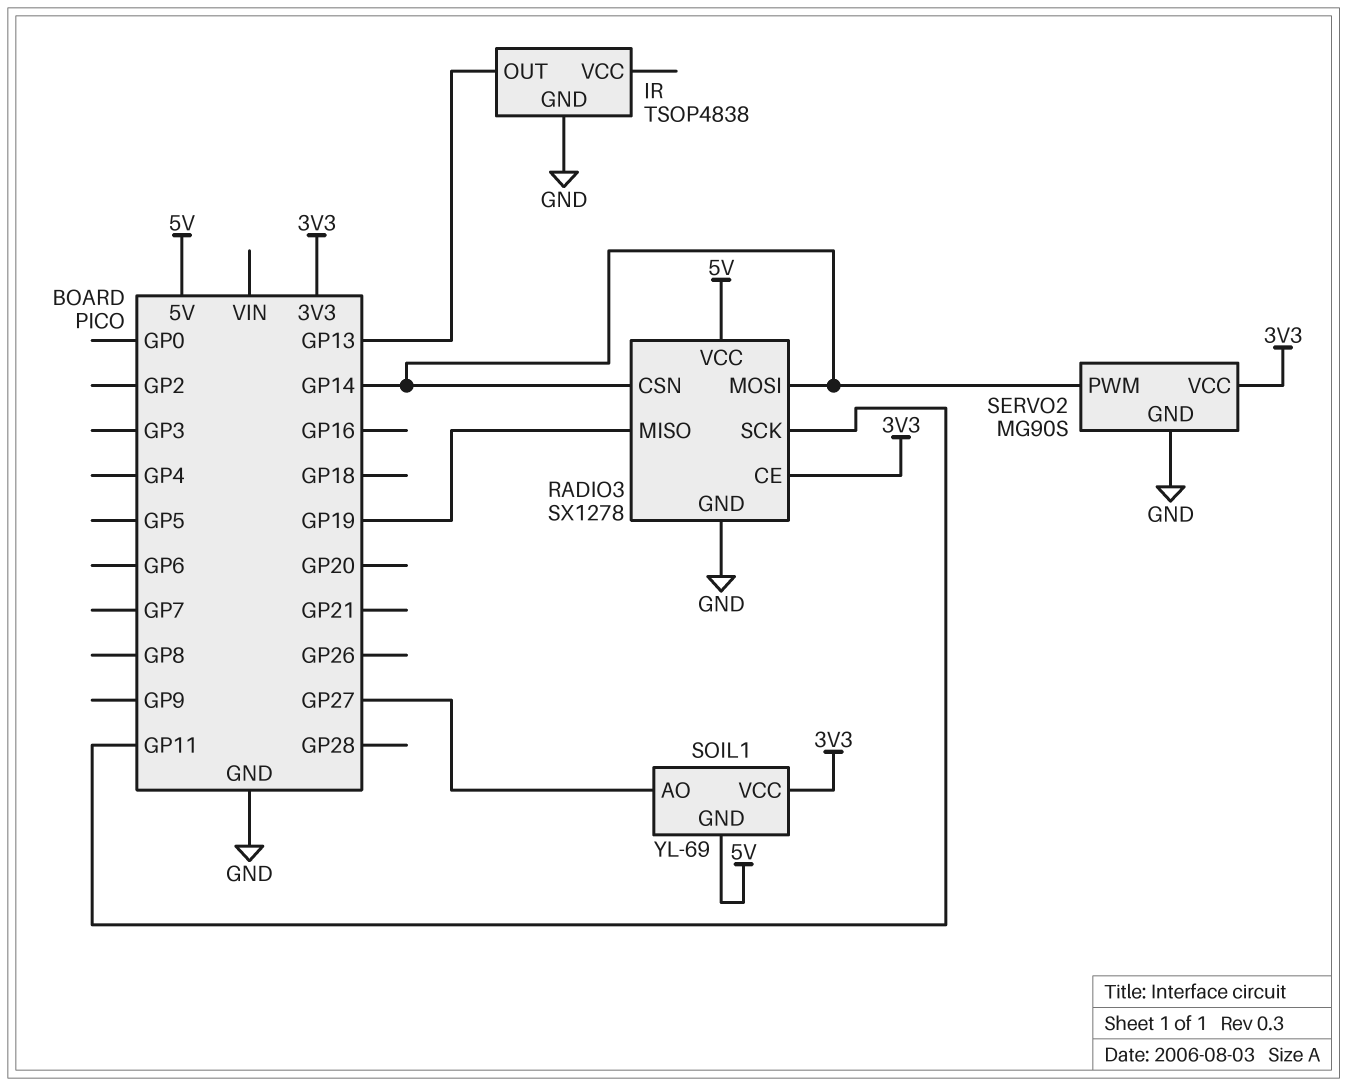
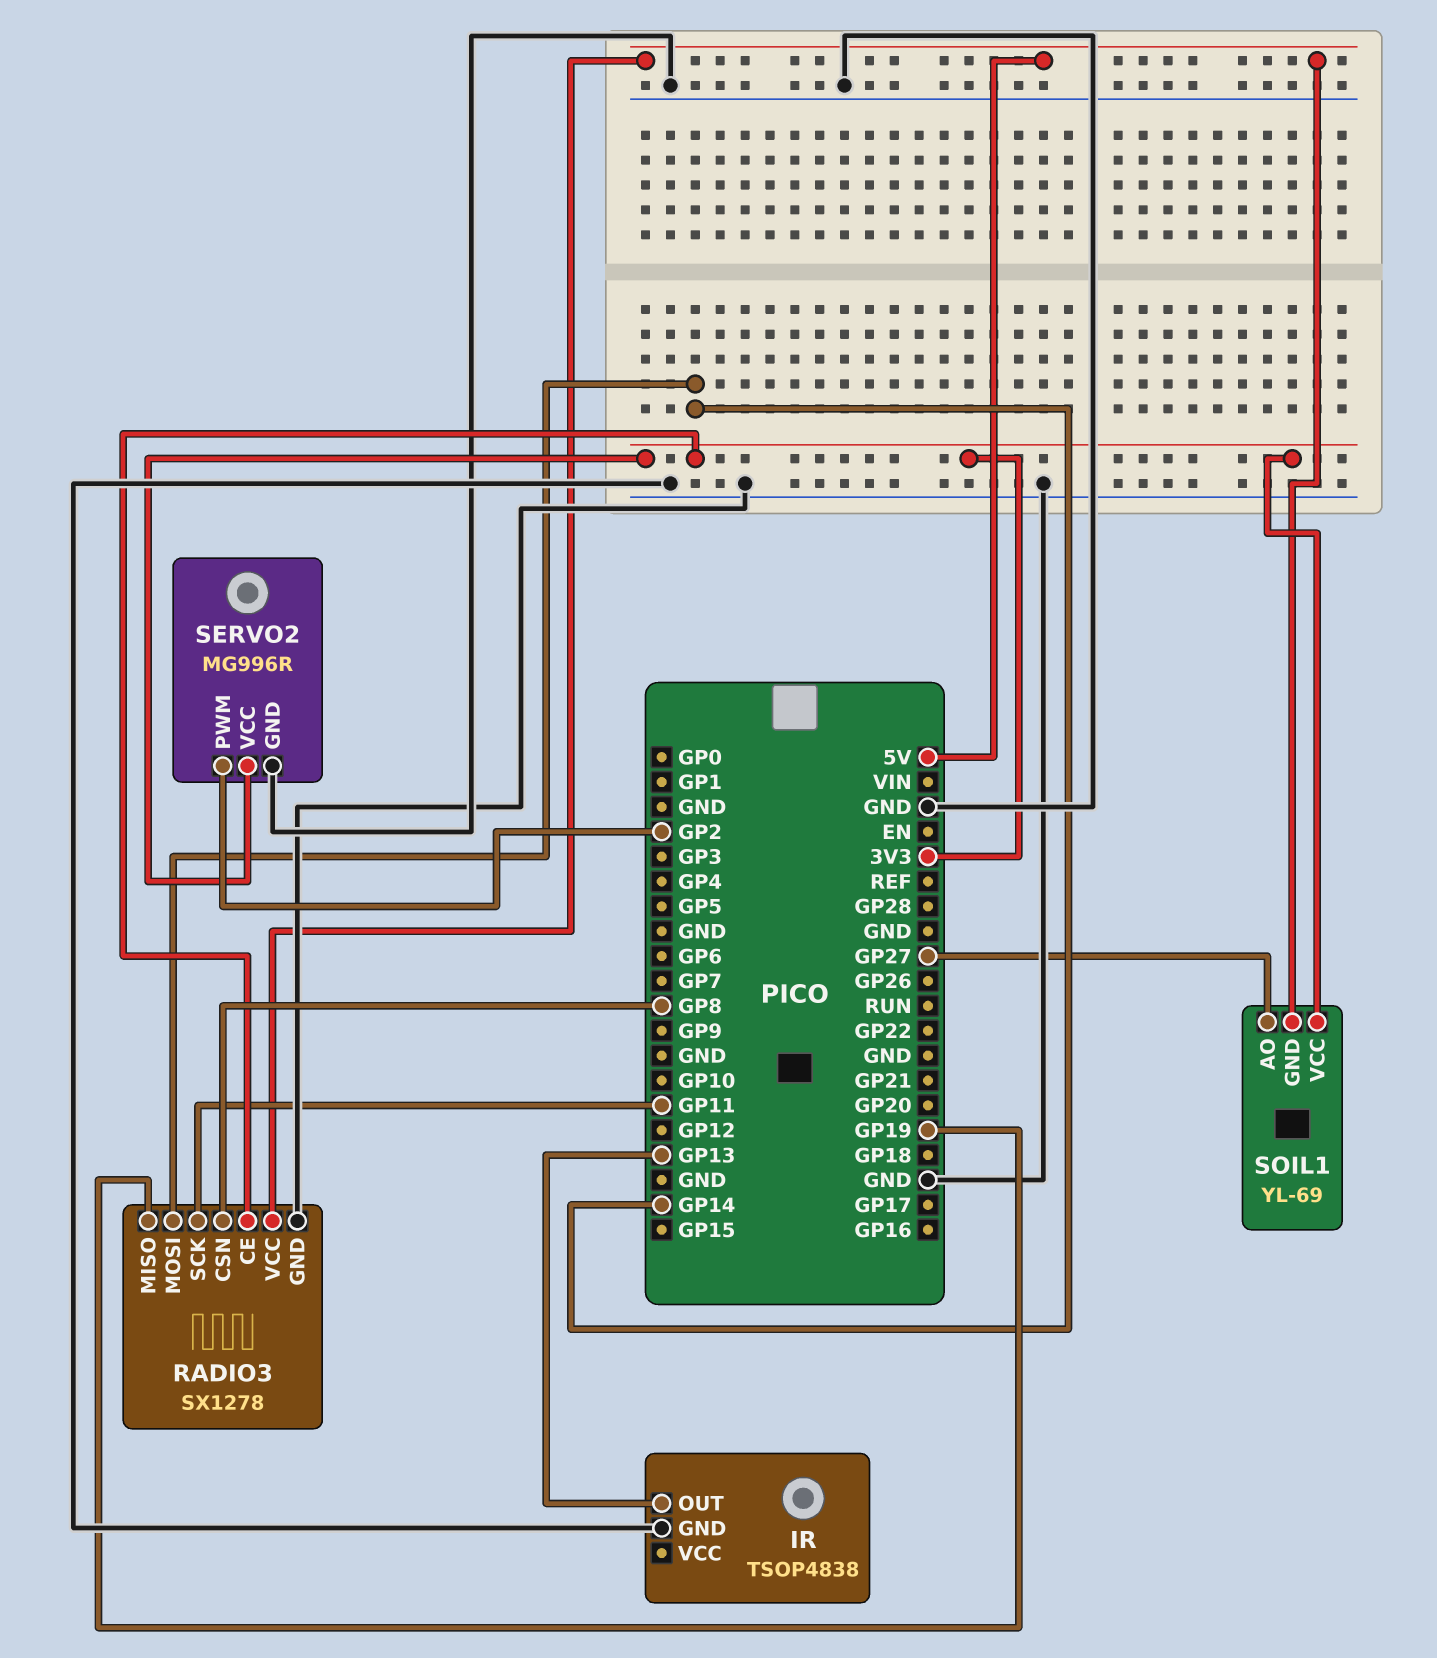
RADIO3 pin CSN: GP14 -> GP8
SERVO2: MG90S -> MG996R
SERVO2 pin PWM: GP14 -> GP2

